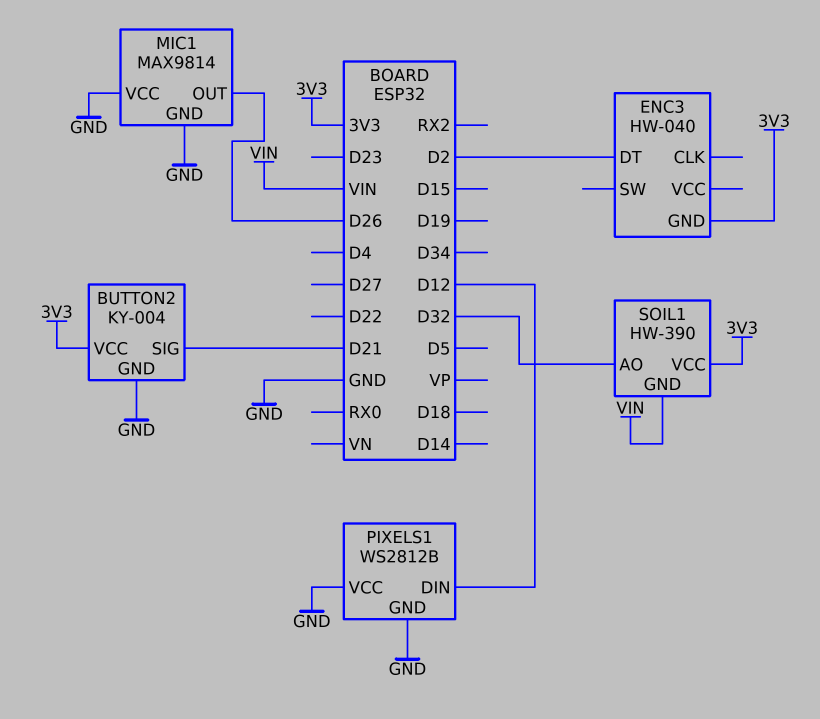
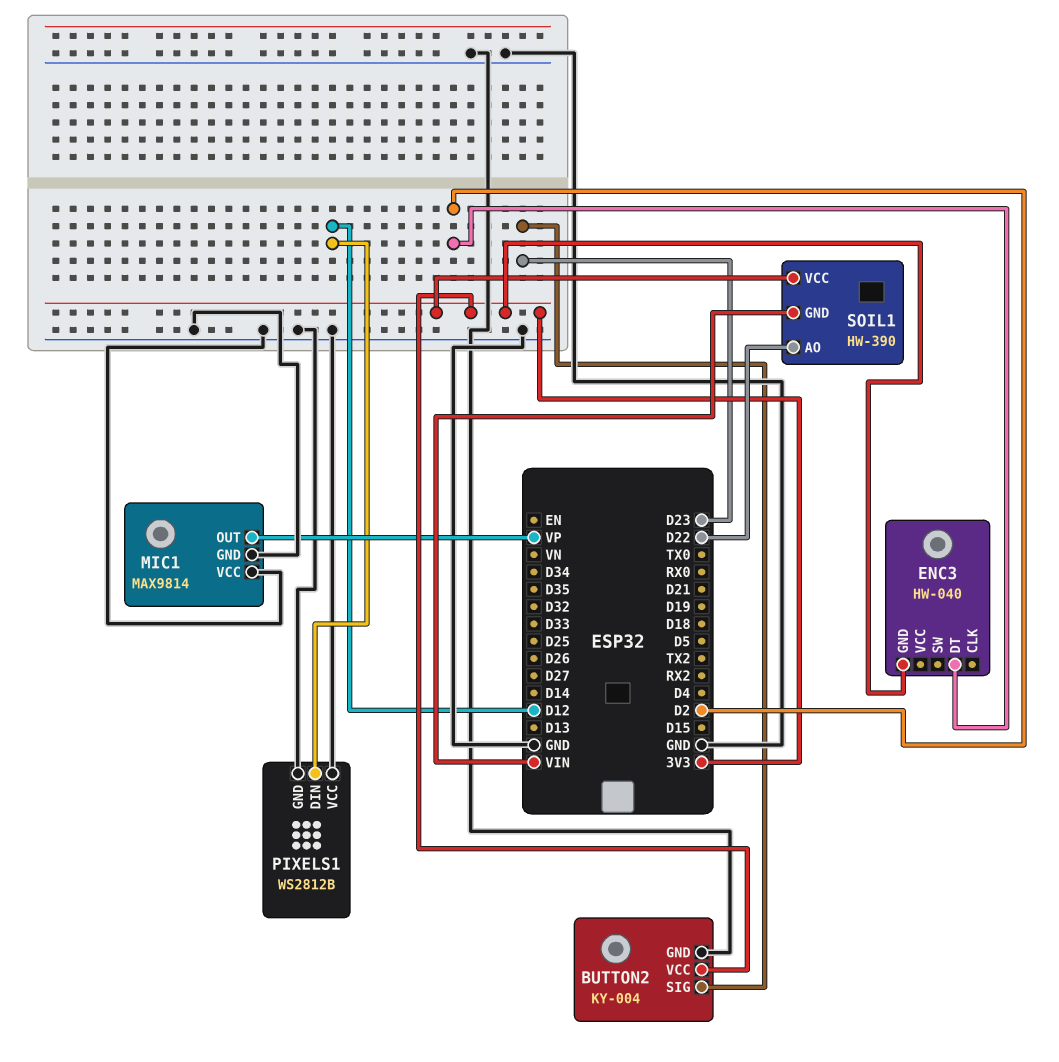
BUTTON2 pin SIG: D21 -> D23
MIC1 pin OUT: D26 -> VP
SOIL1 pin AO: D32 -> D22

